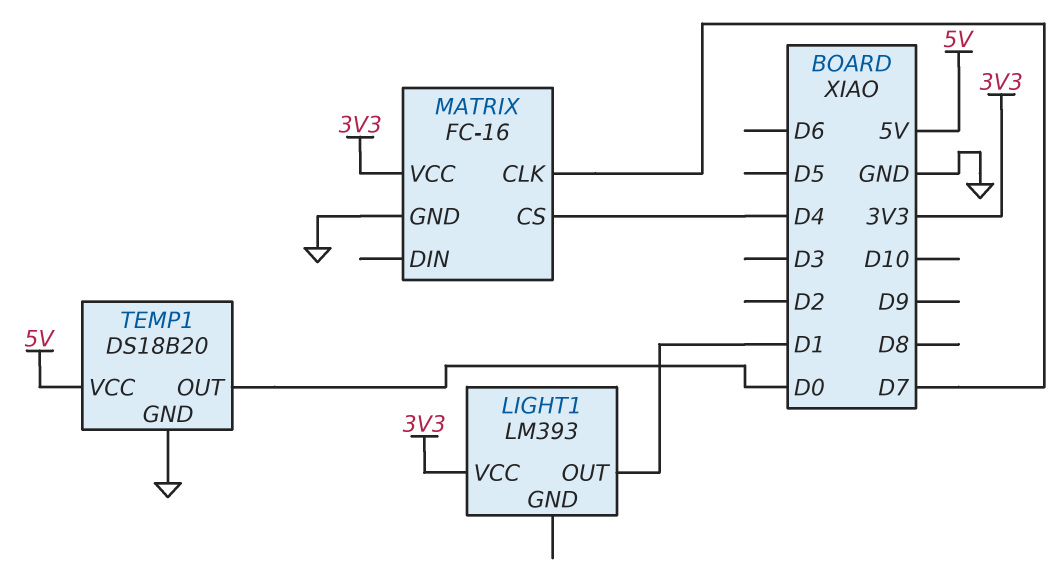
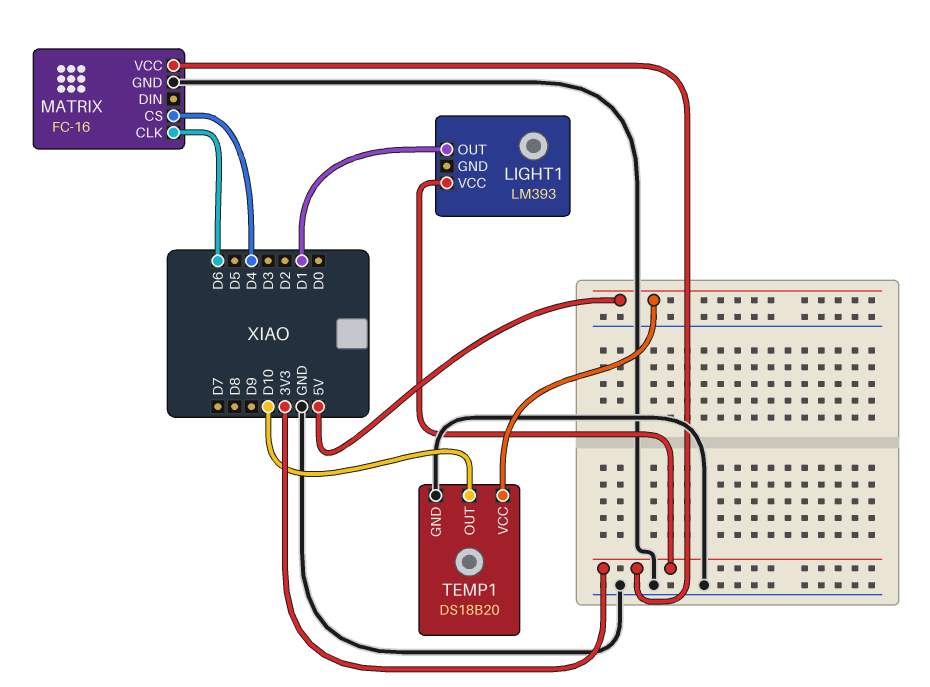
MATRIX pin CLK: D7 -> D6
TEMP1 pin OUT: D0 -> D10

